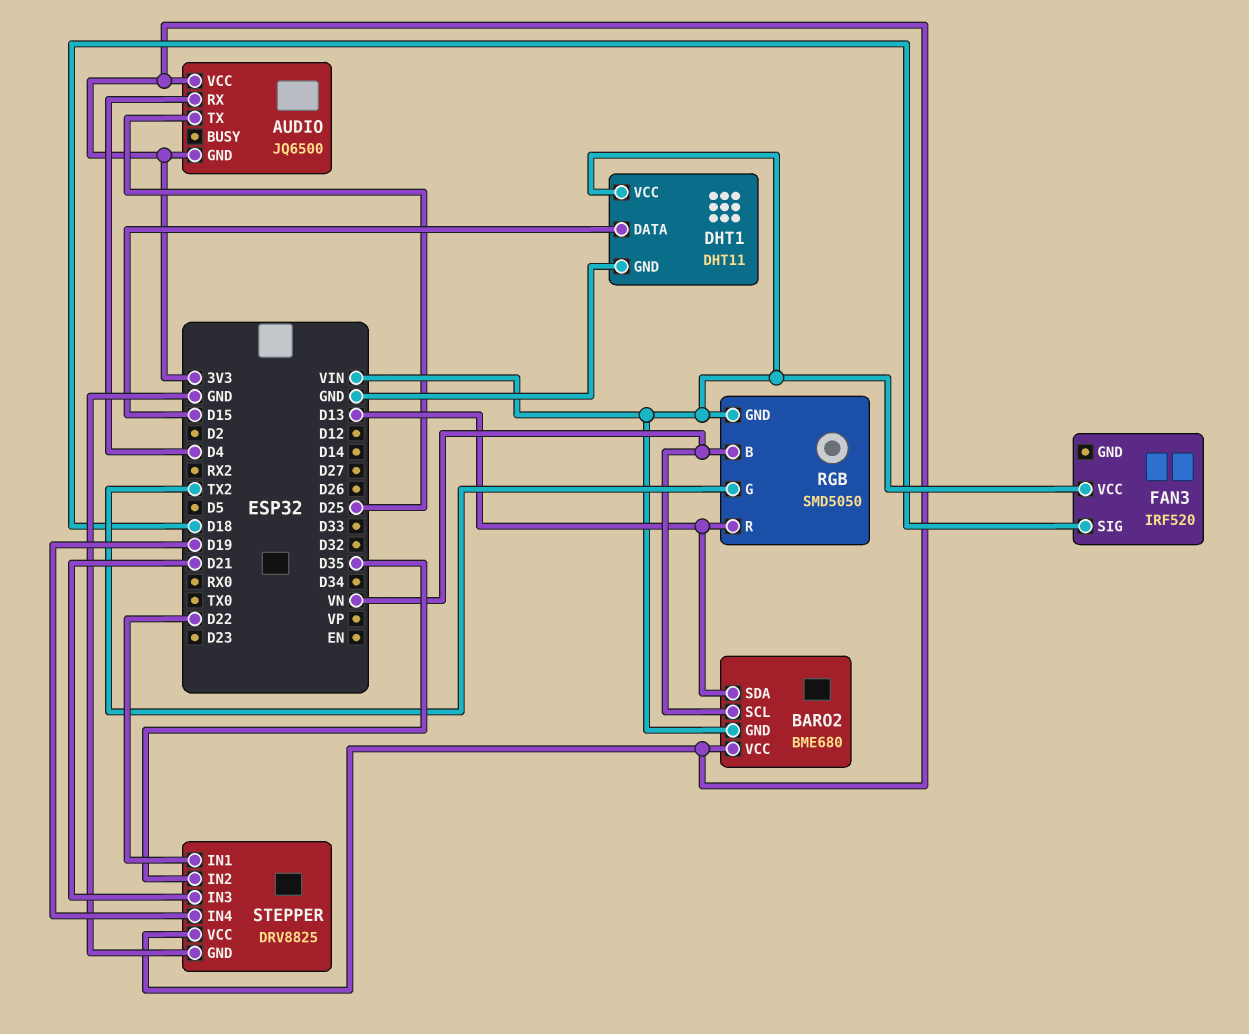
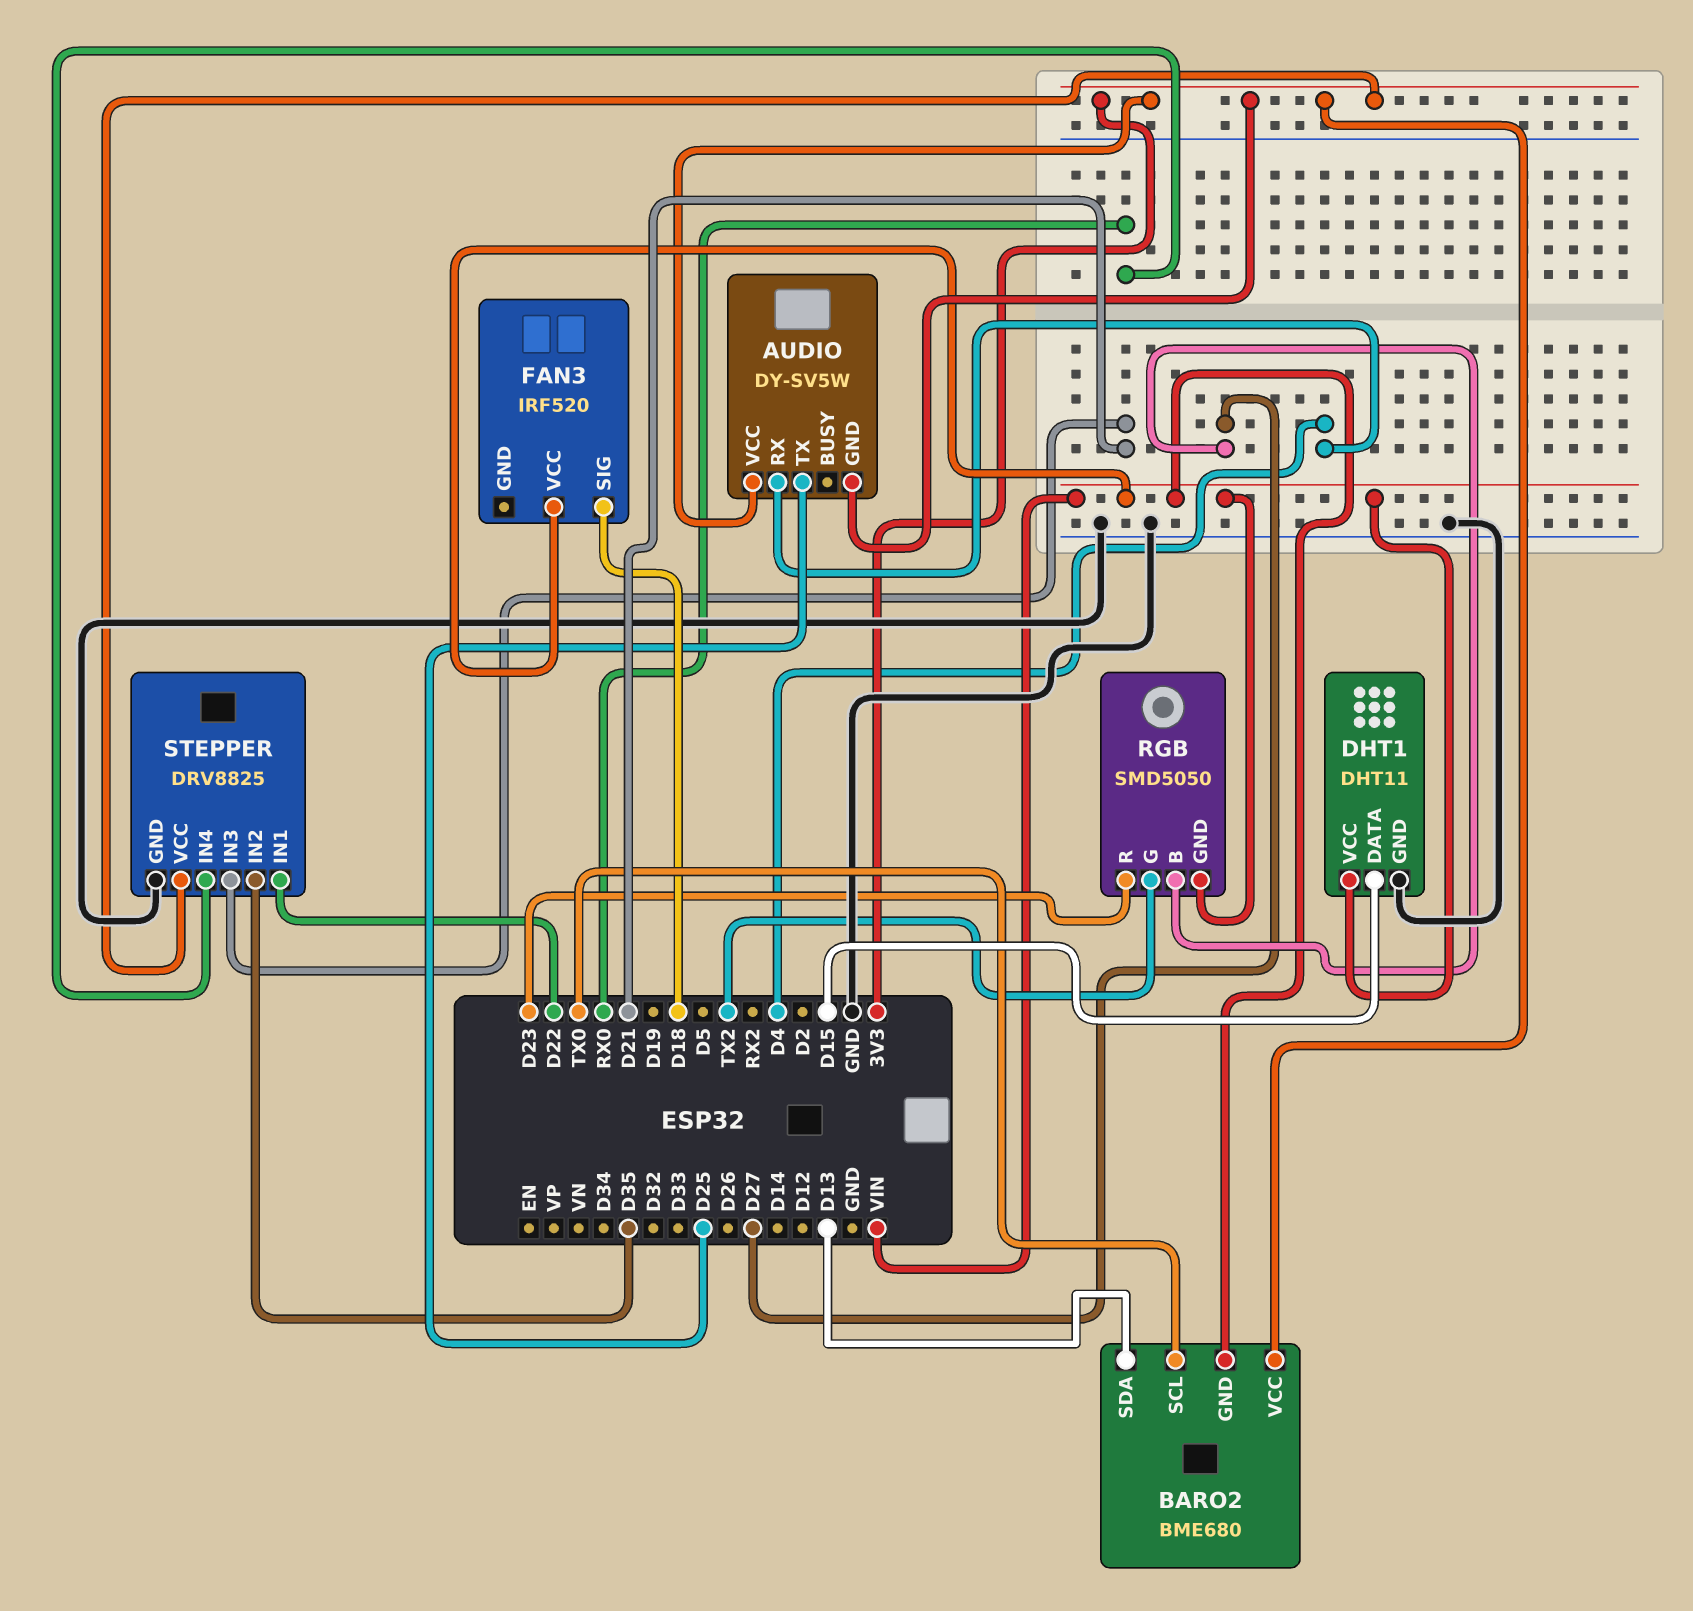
AUDIO: JQ6500 -> DY-SV5W
BARO2 pin SCL: VN -> TX0
RGB pin B: VN -> D27
RGB pin R: D13 -> D23
STEPPER pin IN4: D19 -> RX0

